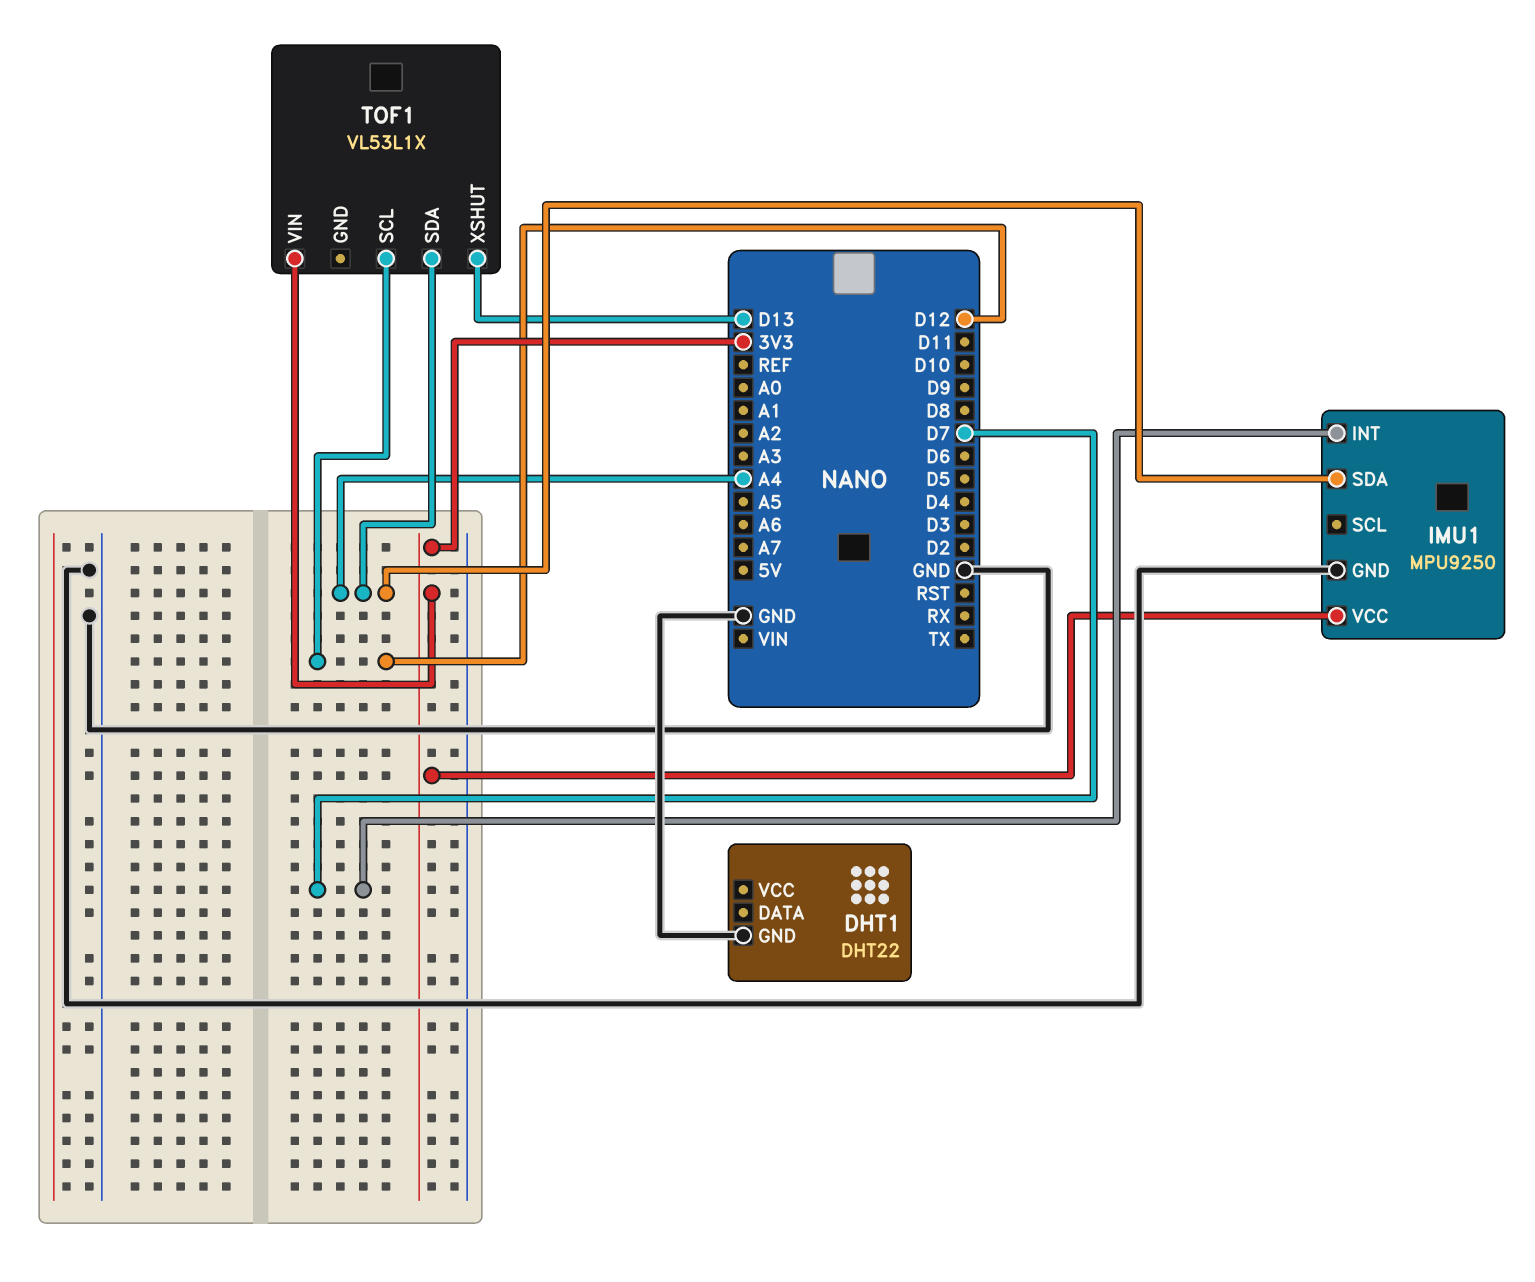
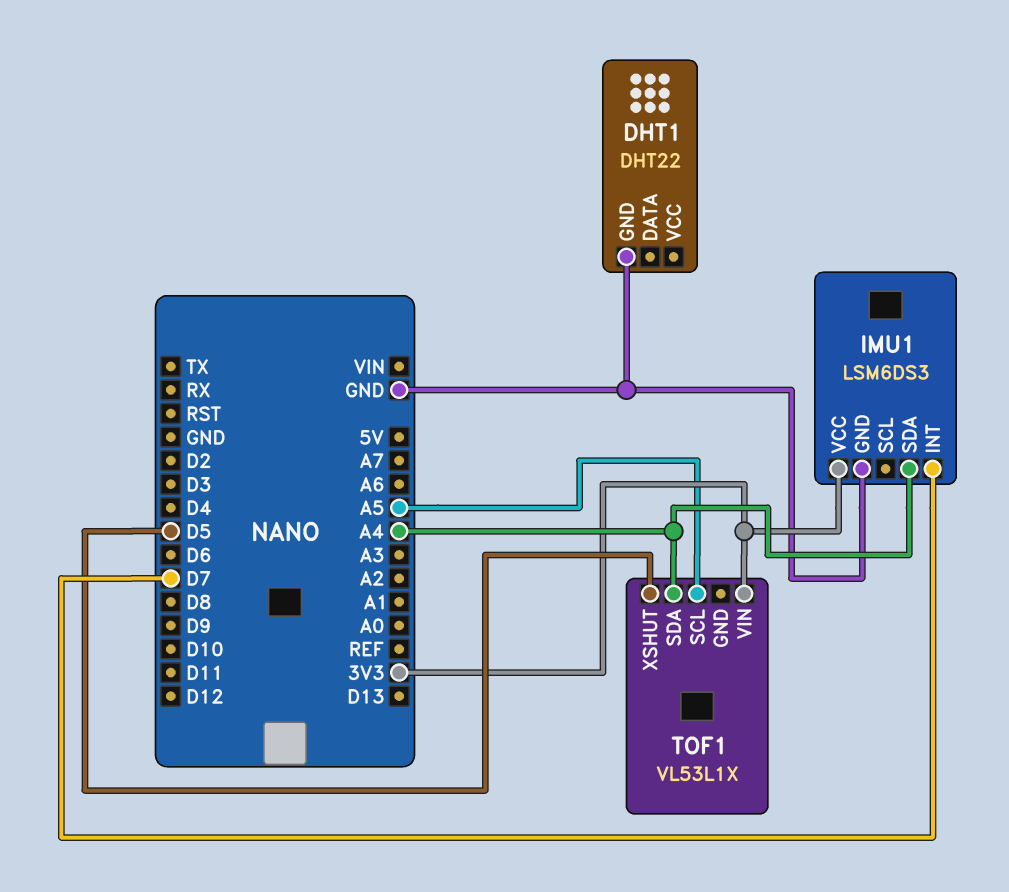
IMU1: MPU9250 -> LSM6DS3
TOF1 pin SCL: D12 -> A5
TOF1 pin XSHUT: D13 -> D5

